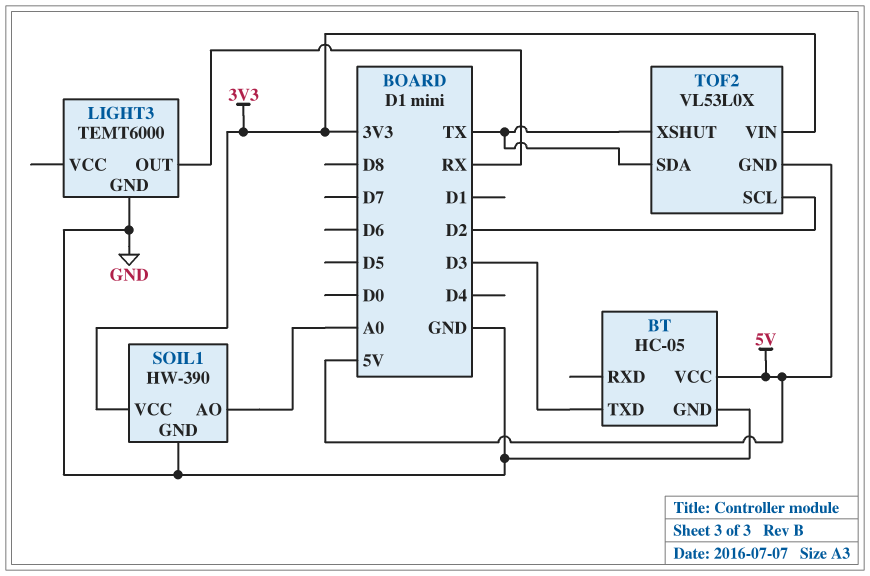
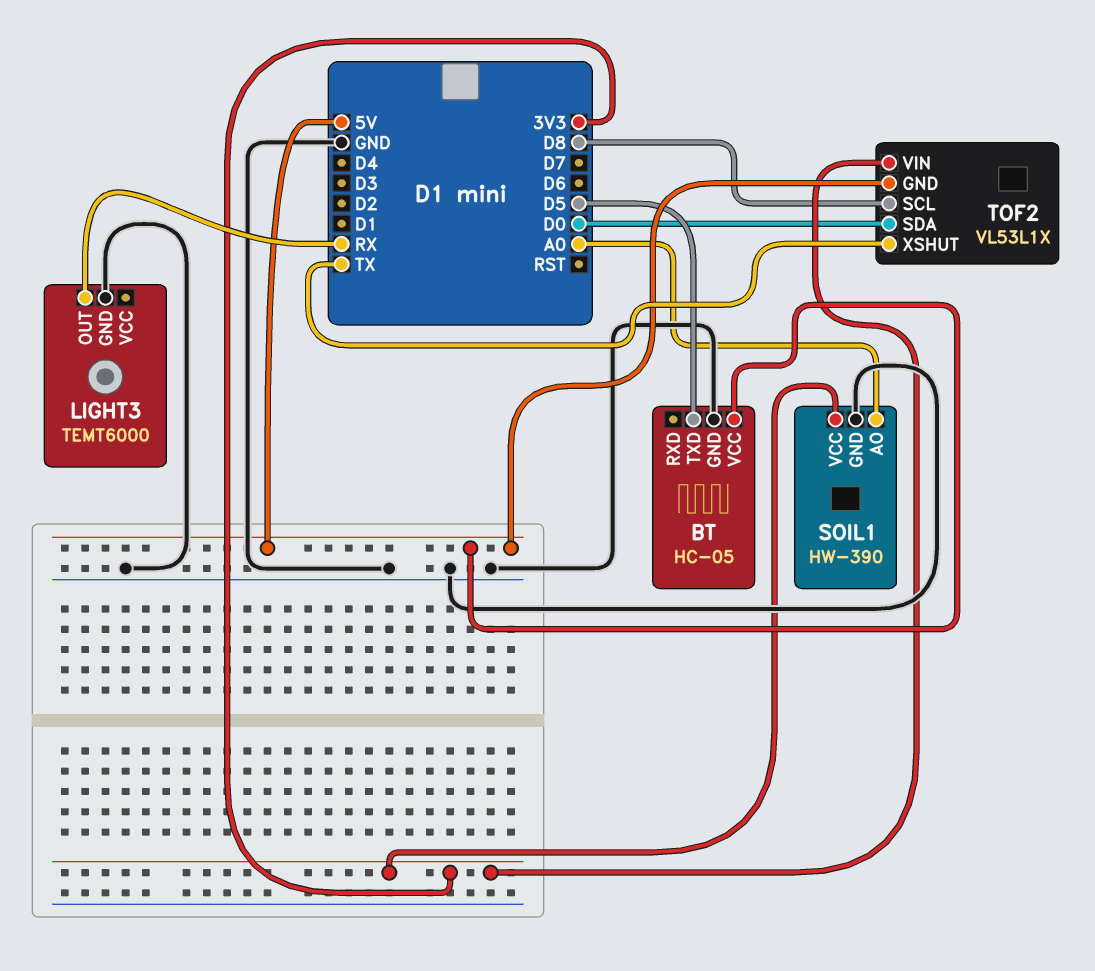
BT pin TXD: D3 -> D5
TOF2: VL53L0X -> VL53L1X
TOF2 pin SCL: D2 -> D8
TOF2 pin SDA: TX -> D0

